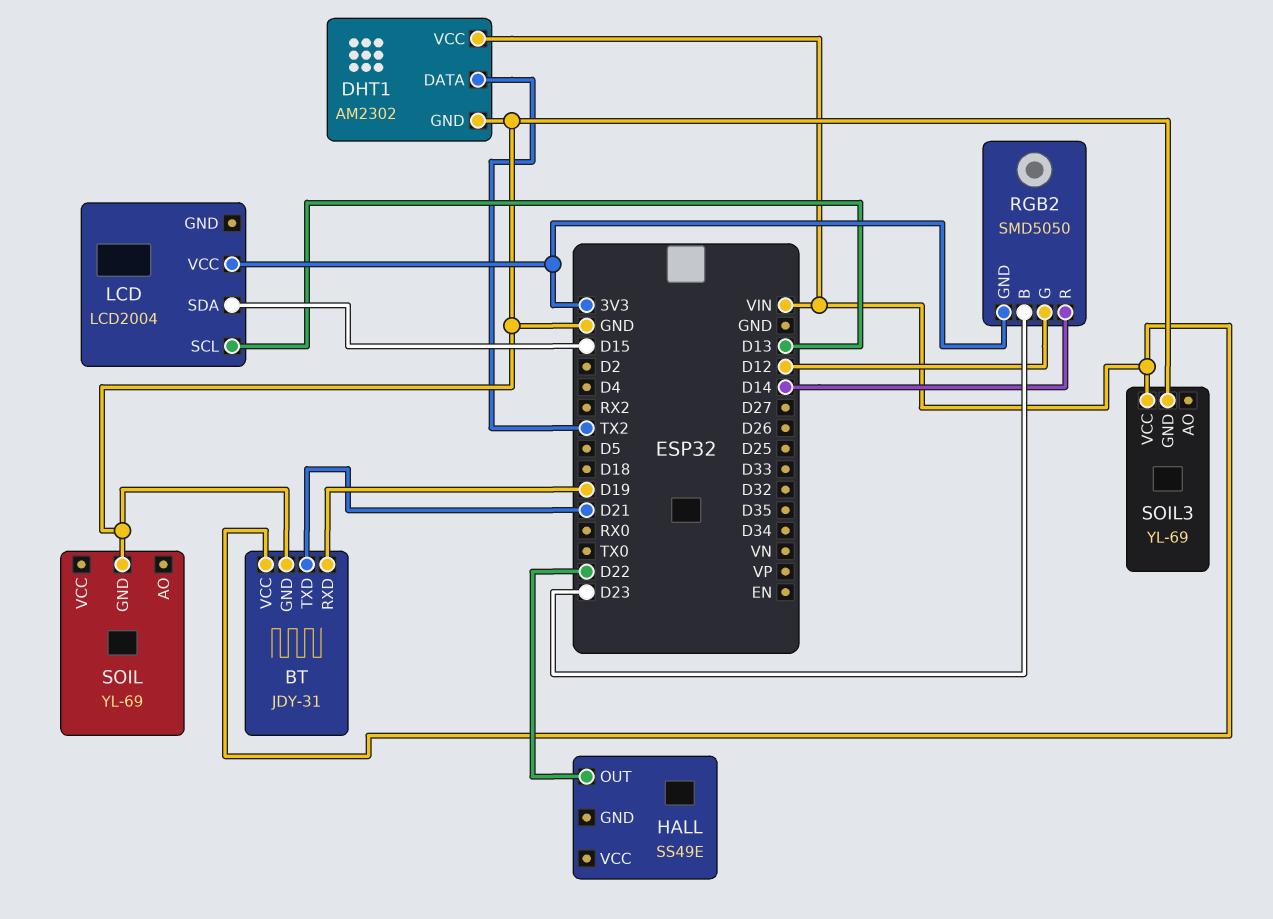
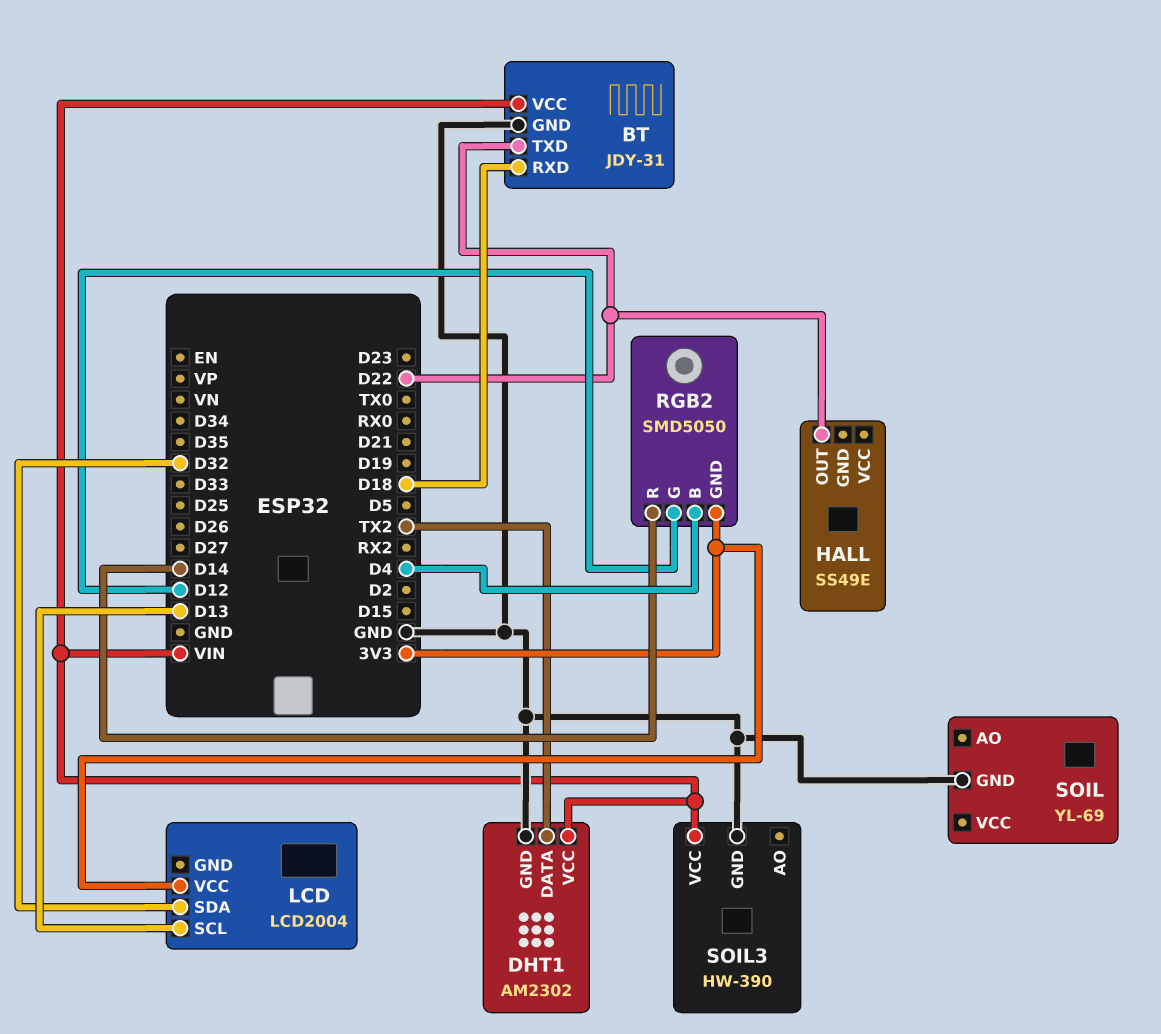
BT pin RXD: D19 -> D18
BT pin TXD: D21 -> D22
LCD pin SDA: D15 -> D32
RGB2 pin B: D23 -> D4
SOIL3: YL-69 -> HW-390

